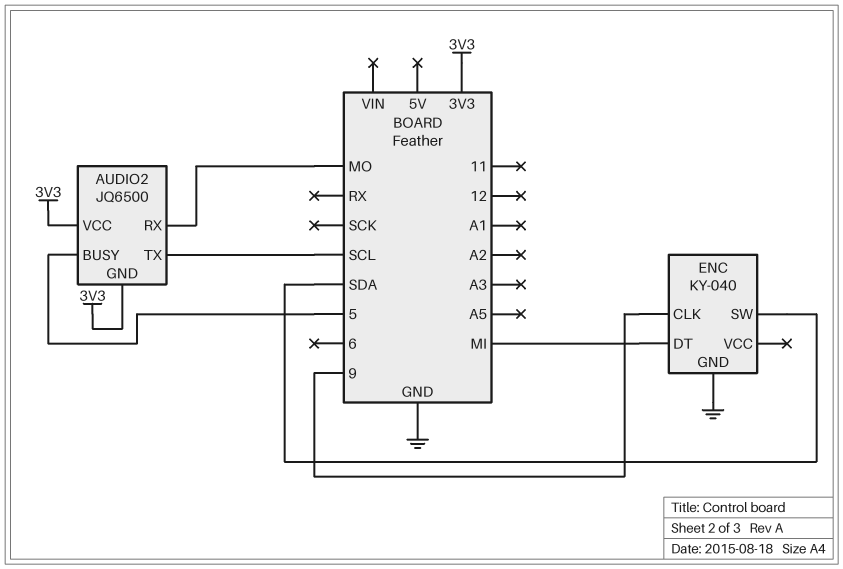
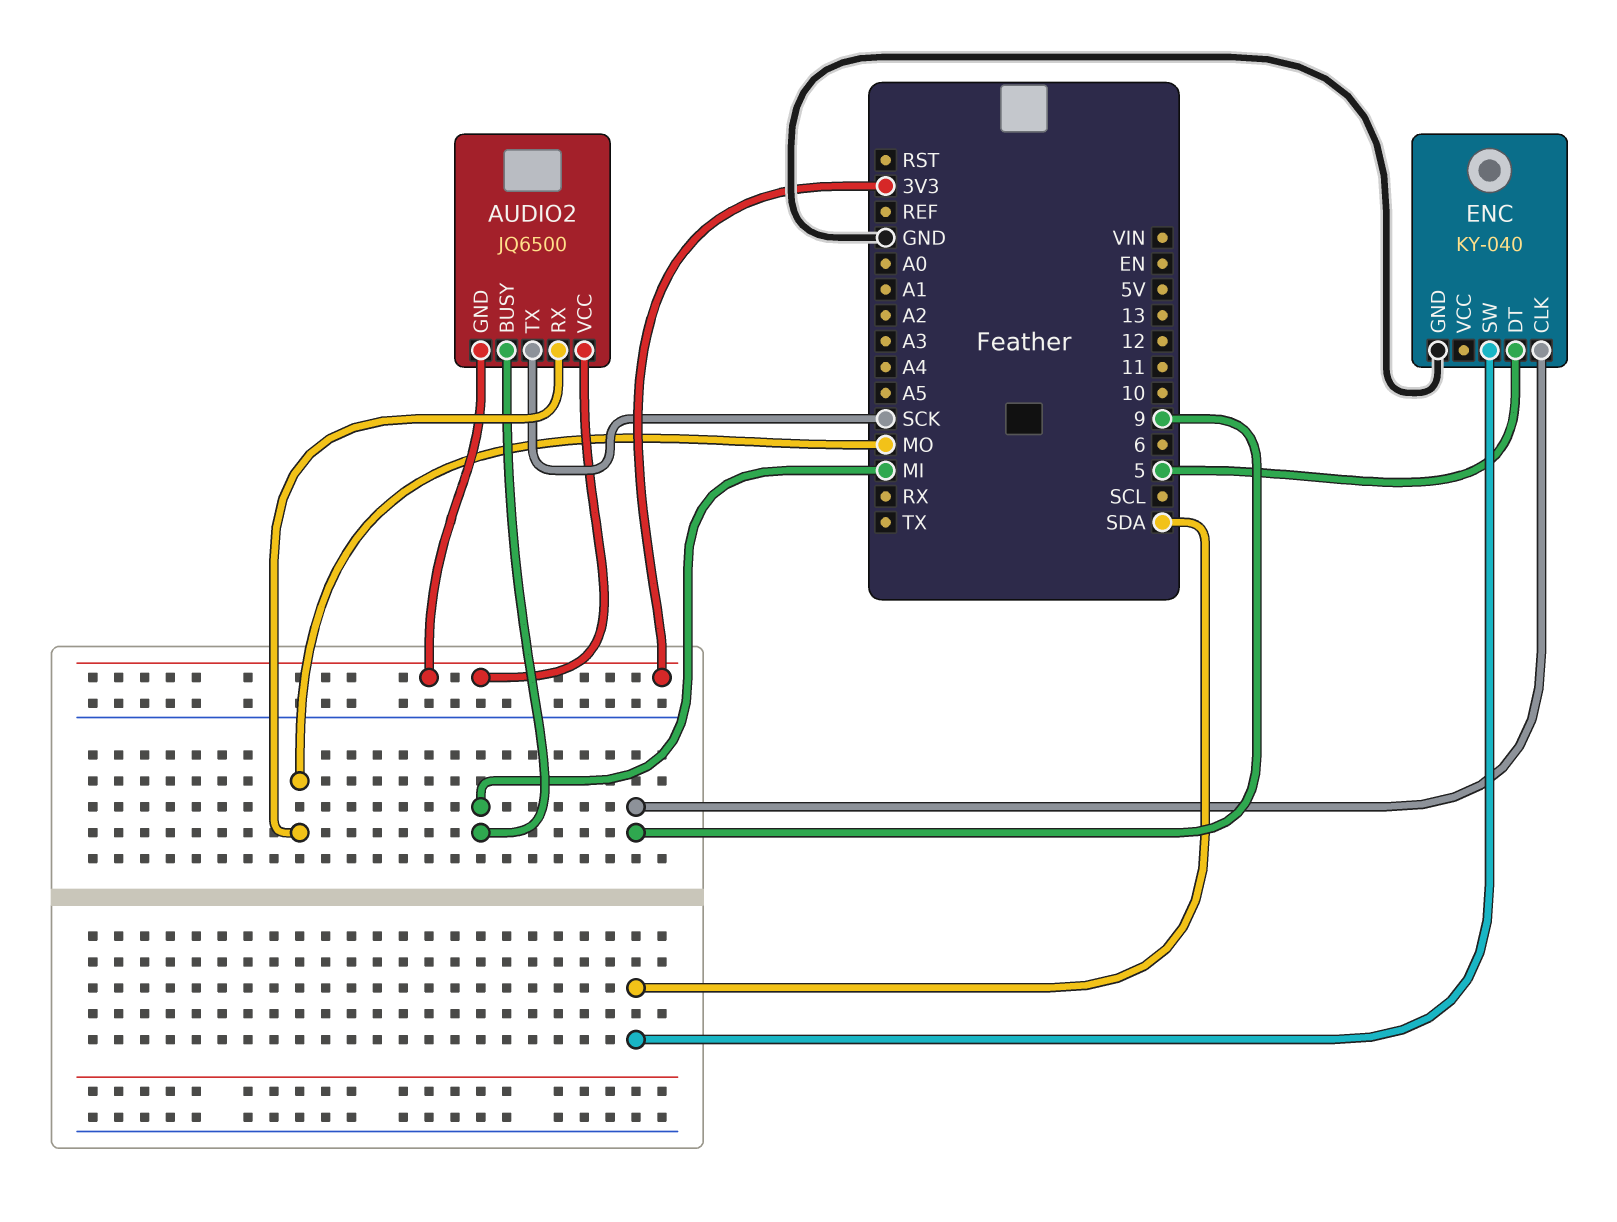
AUDIO2 pin BUSY: 5 -> MI
AUDIO2 pin TX: SCL -> SCK
ENC pin DT: MI -> 5

